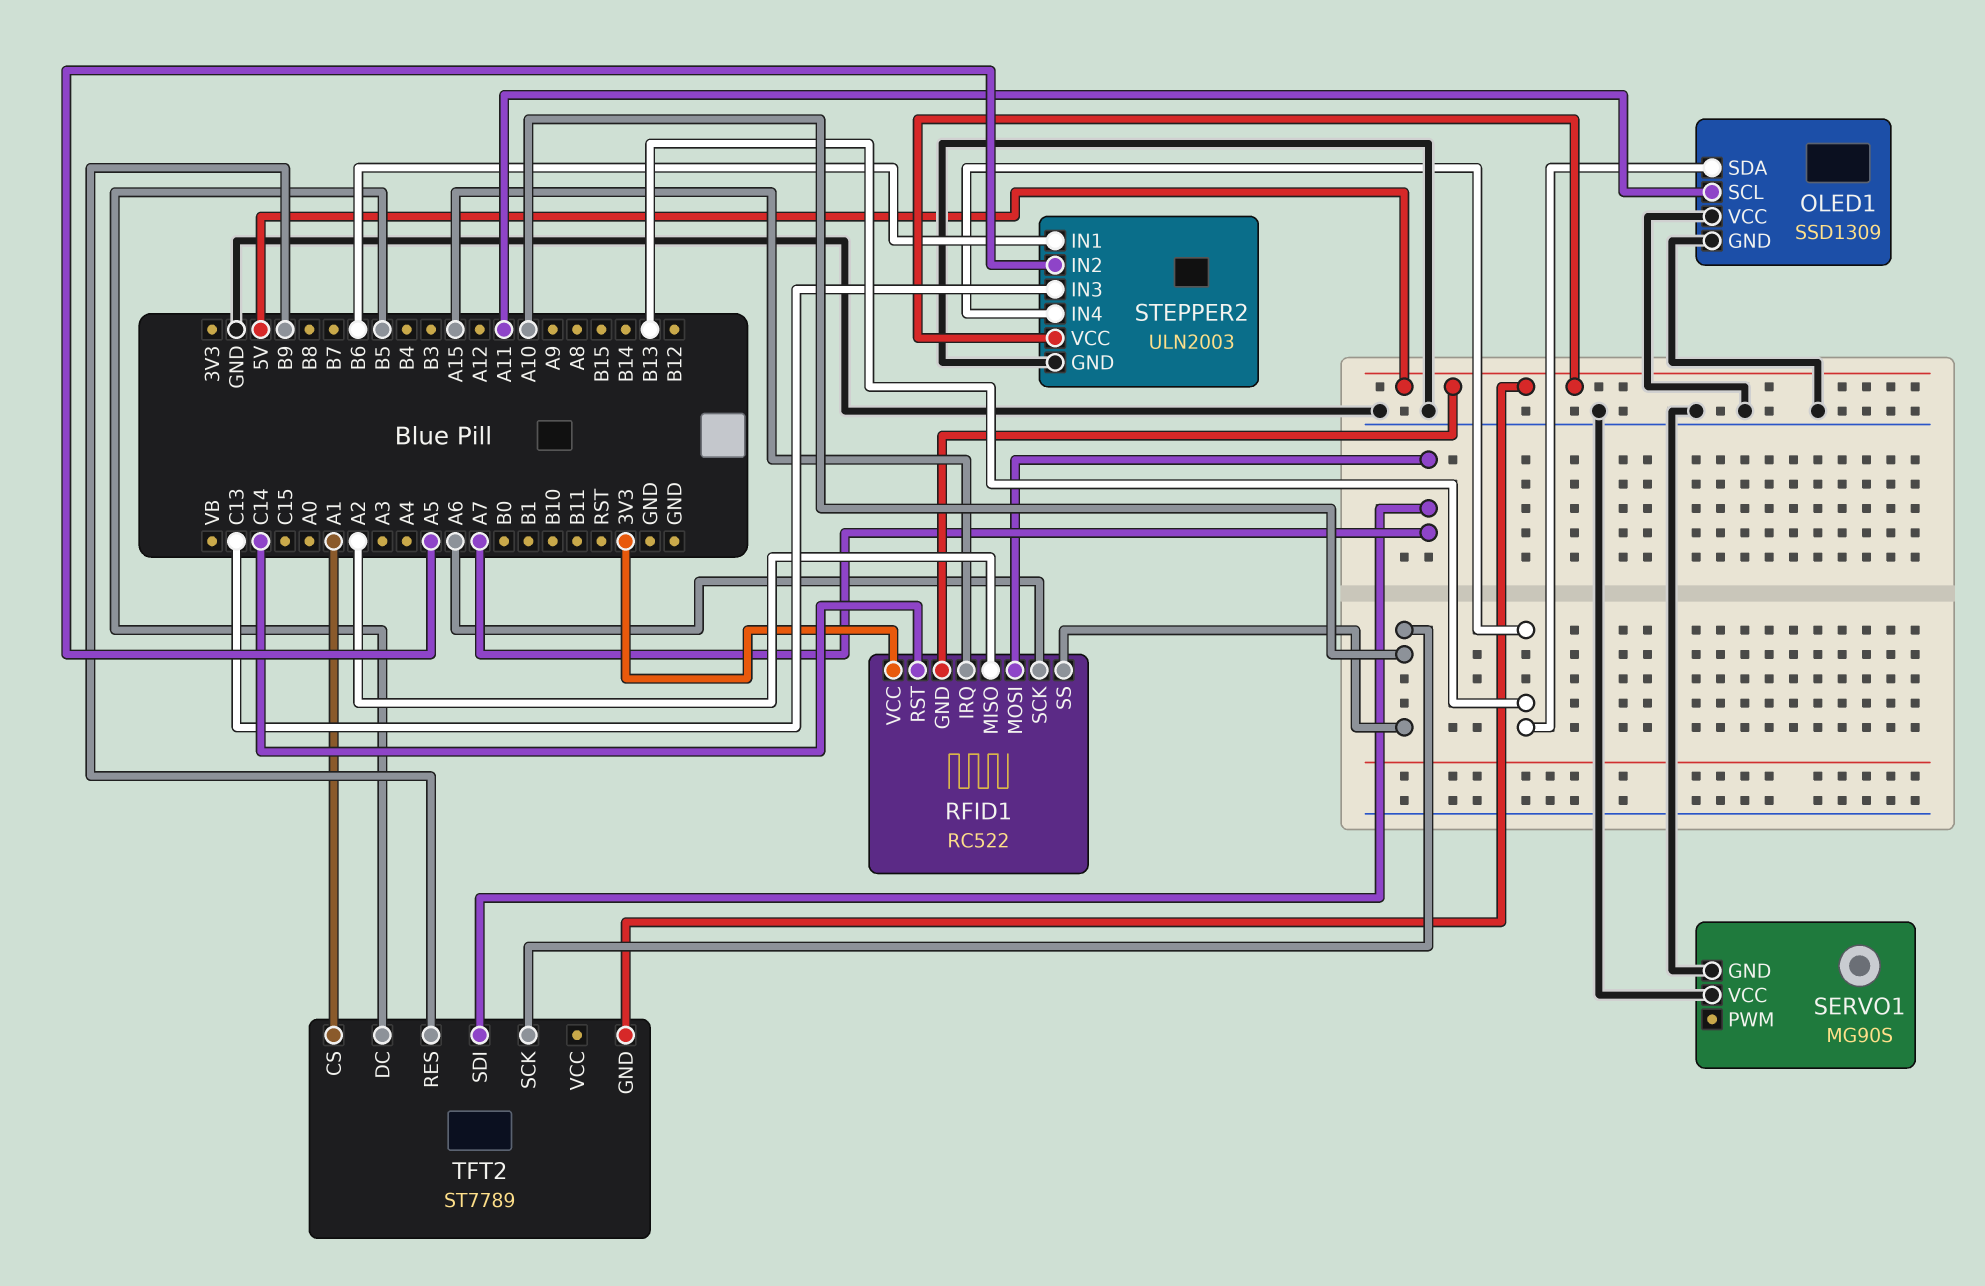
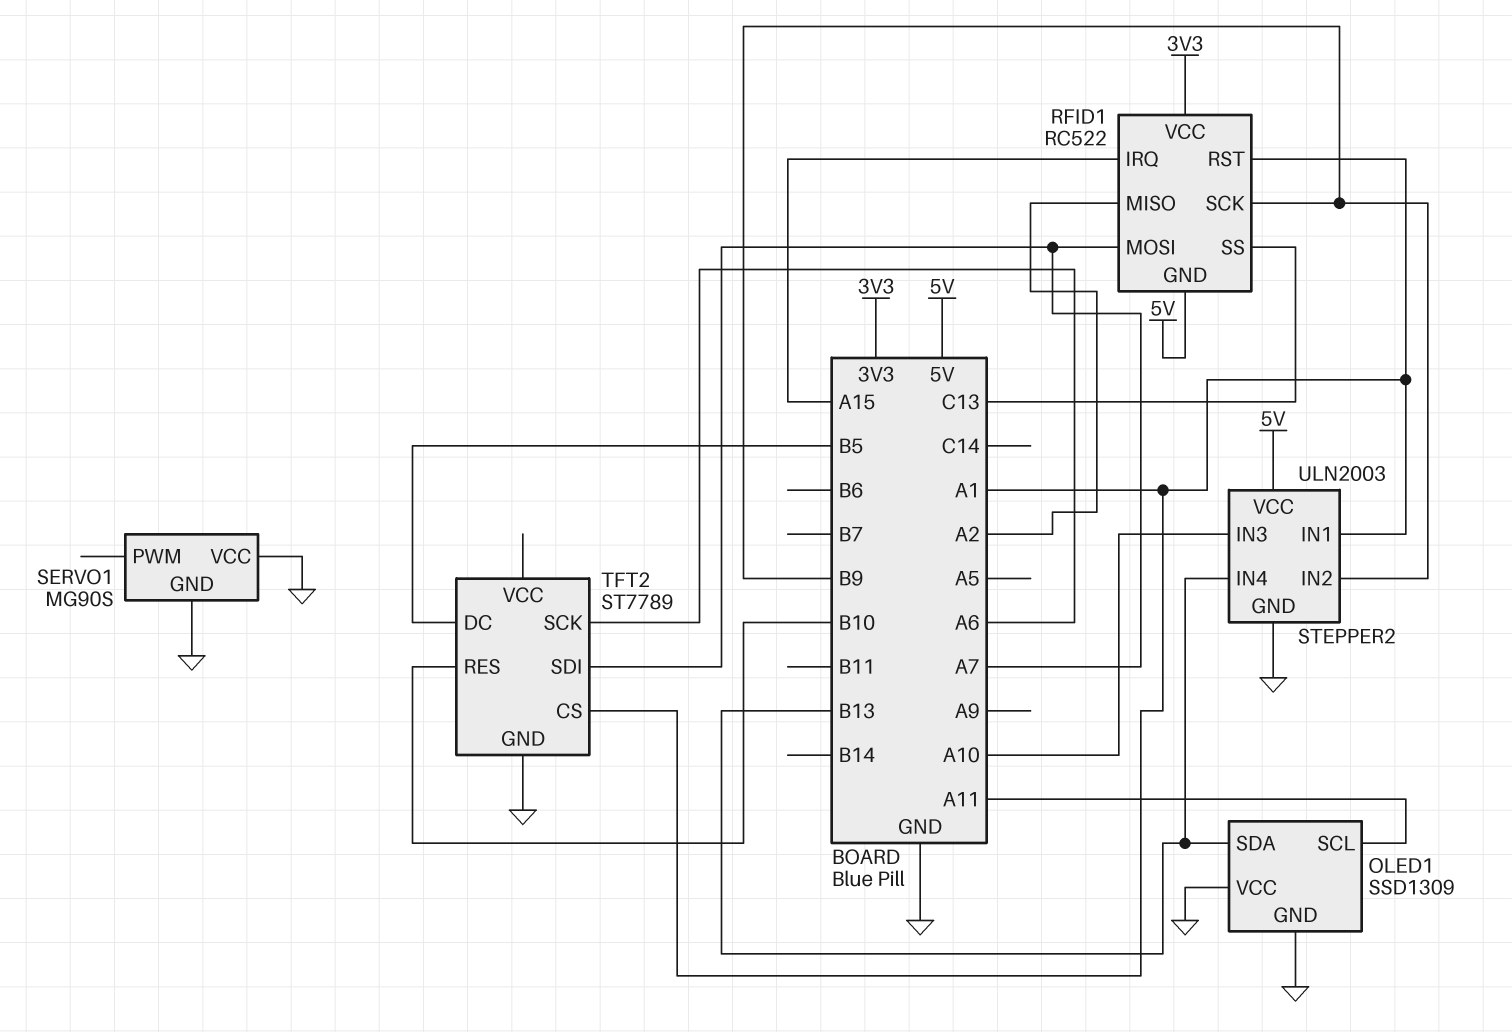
RFID1 pin RST: C14 -> A1
RFID1 pin SCK: A6 -> B9
RFID1 pin SS: A10 -> C13
STEPPER2 pin IN1: B6 -> A1
STEPPER2 pin IN2: A5 -> B9
STEPPER2 pin IN3: C13 -> A10
TFT2 pin GND: 5V -> GND
TFT2 pin RES: B9 -> B10
TFT2 pin SCK: A10 -> A6

